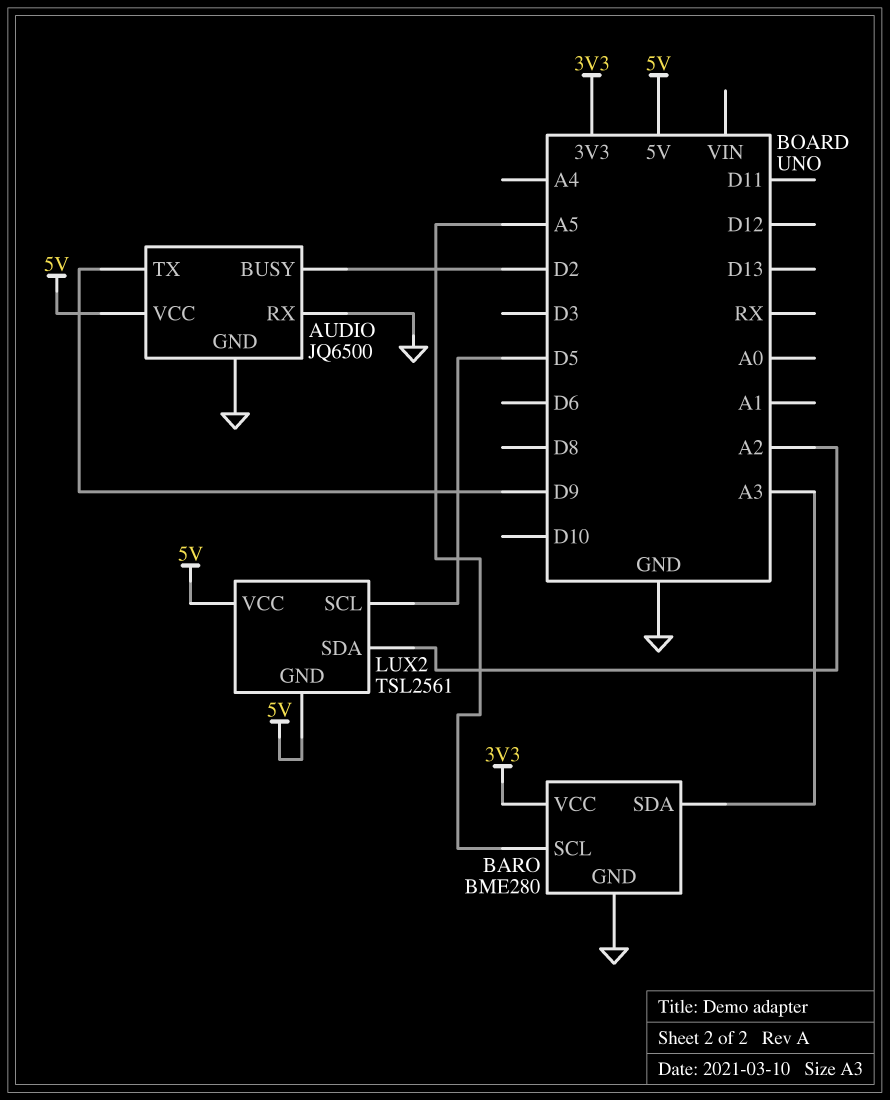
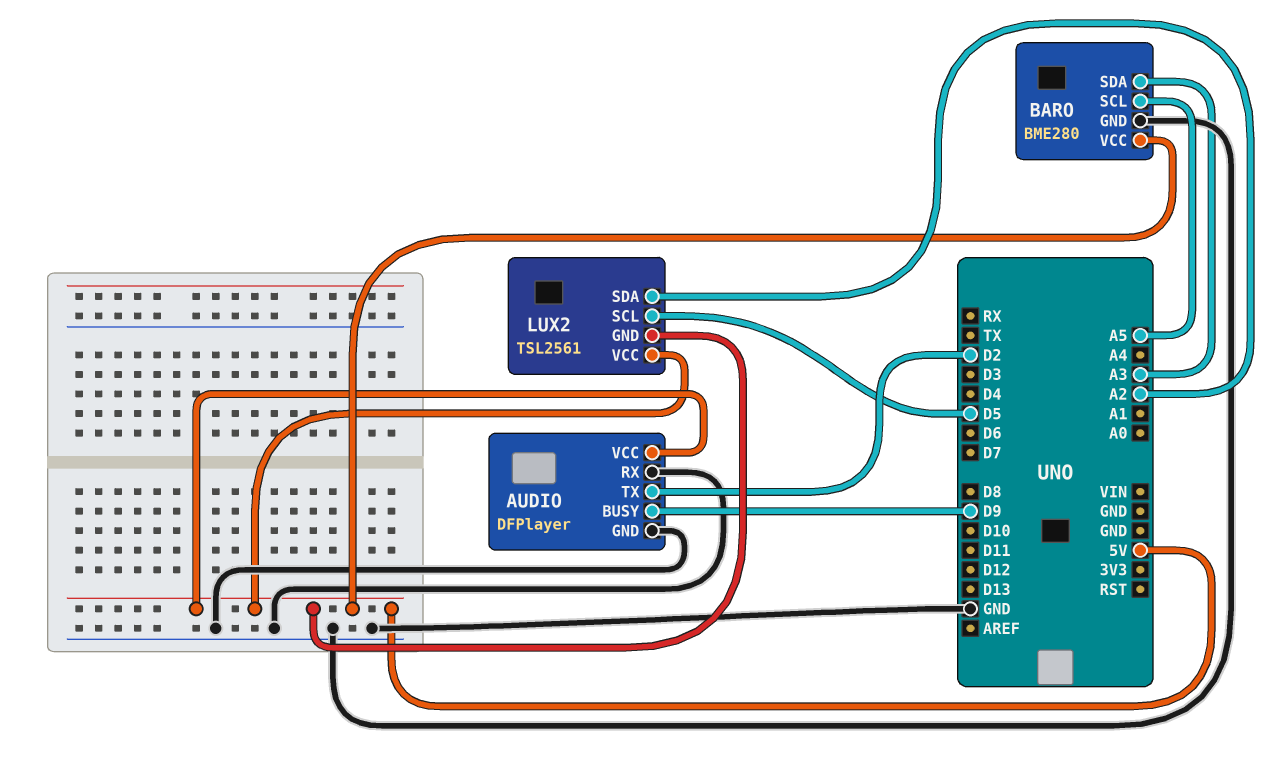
AUDIO: JQ6500 -> DFPlayer
AUDIO pin BUSY: D2 -> D9
AUDIO pin TX: D9 -> D2
BARO pin VCC: 3V3 -> 5V

